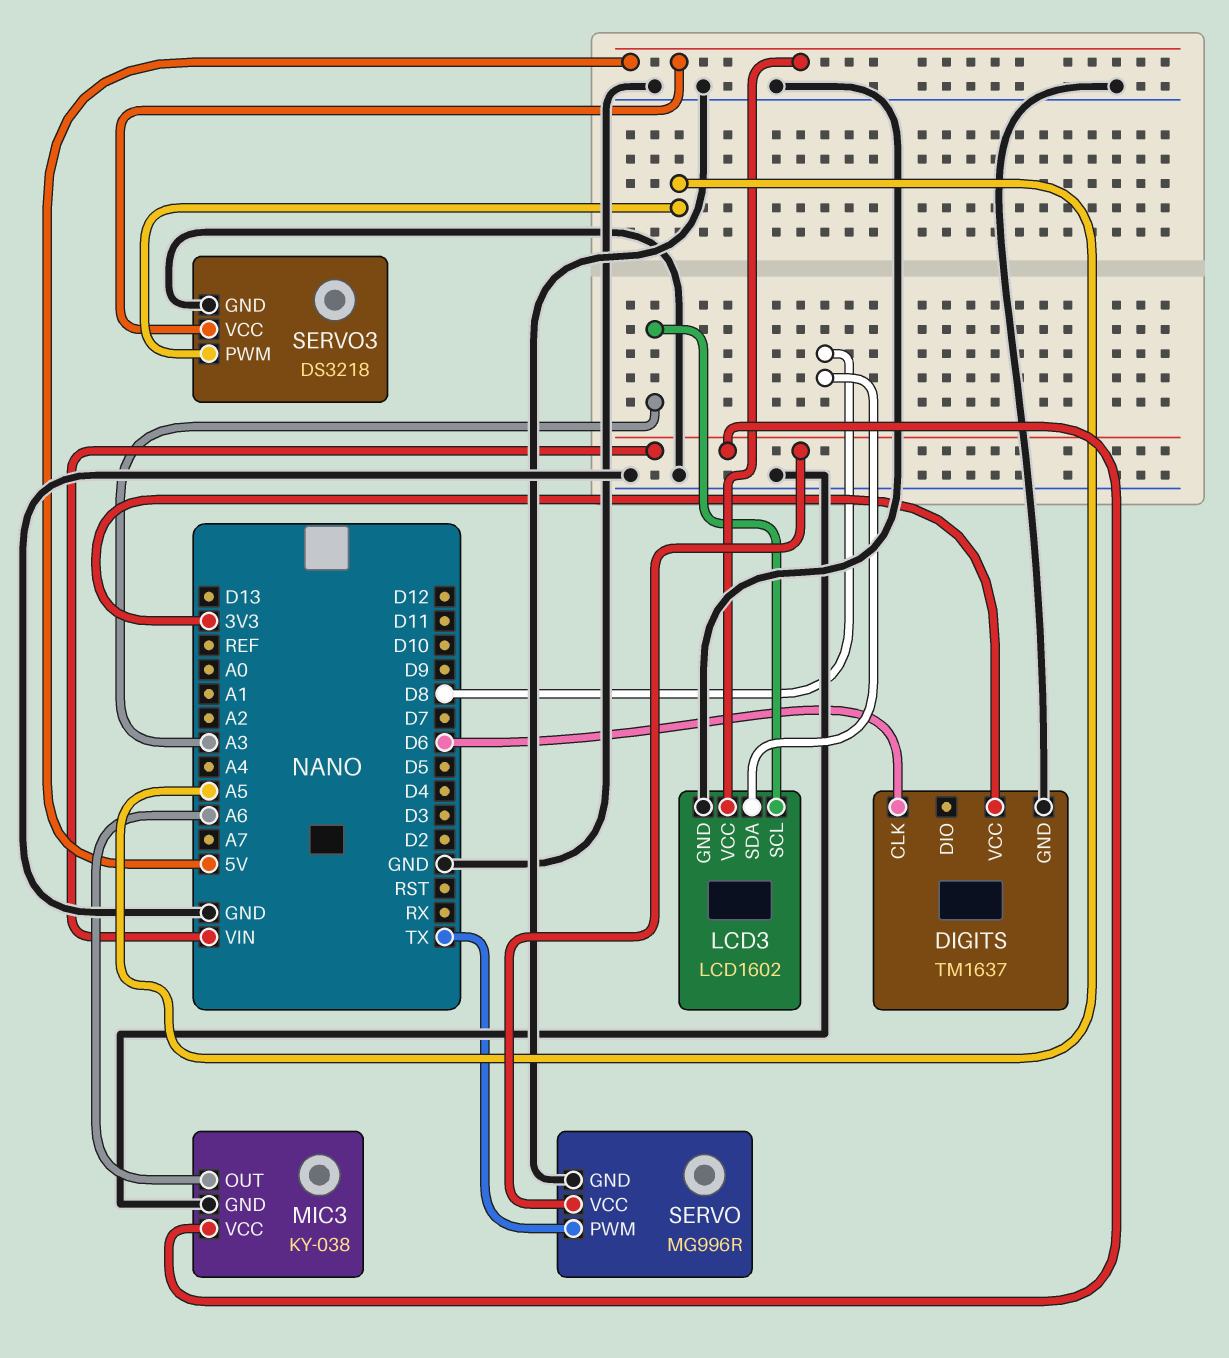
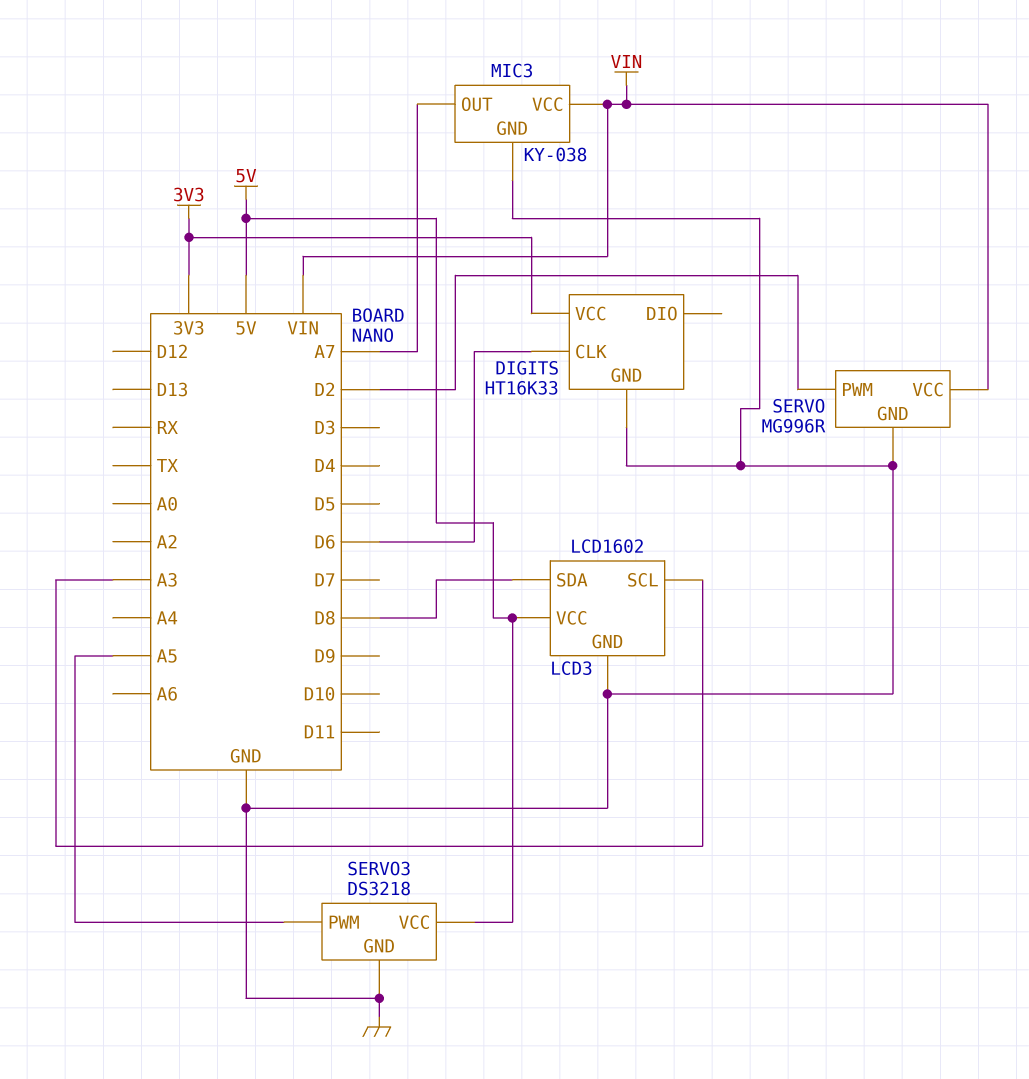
DIGITS: TM1637 -> HT16K33
MIC3 pin OUT: A6 -> A7
SERVO pin PWM: TX -> D2

